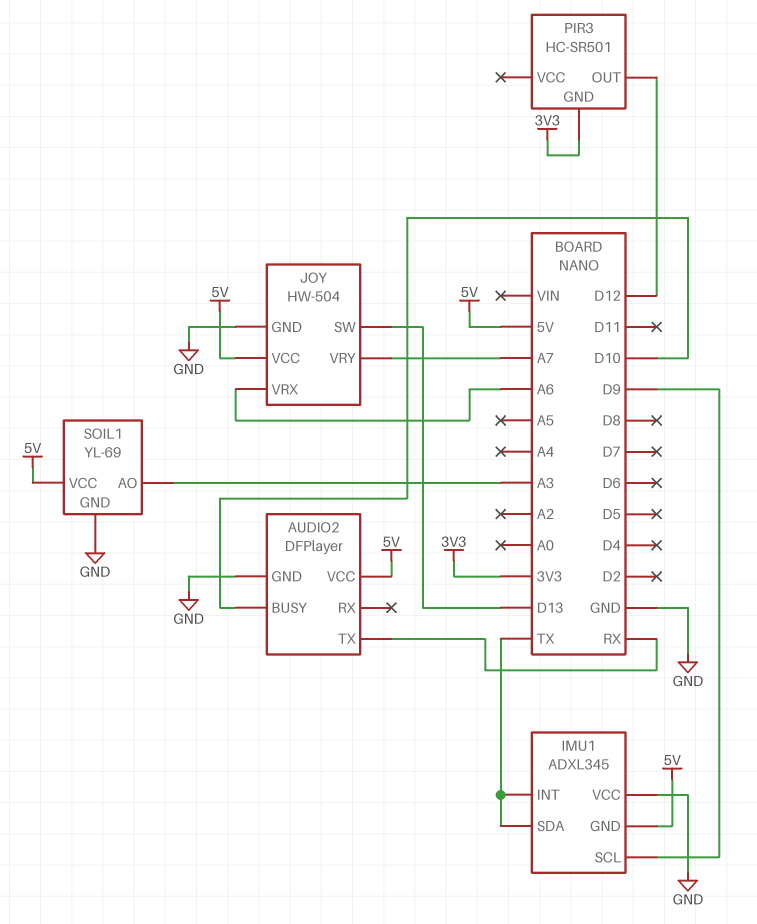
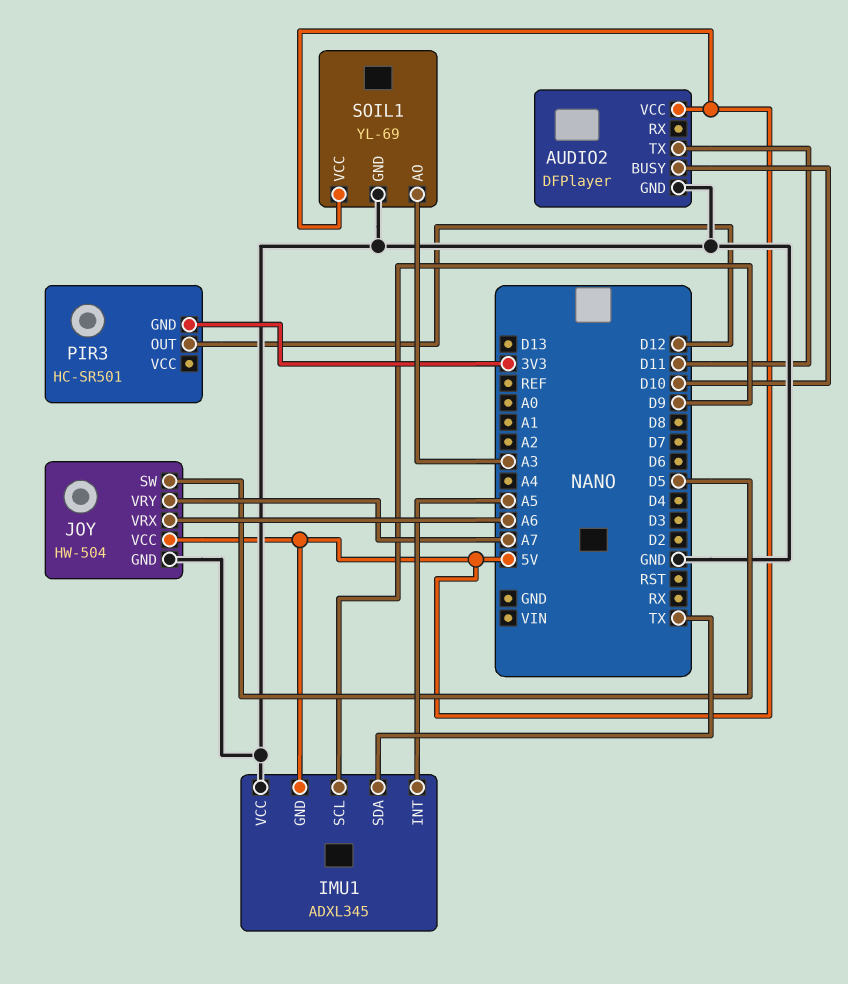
AUDIO2 pin TX: RX -> D11
IMU1 pin INT: TX -> A5
JOY pin SW: D13 -> D5

